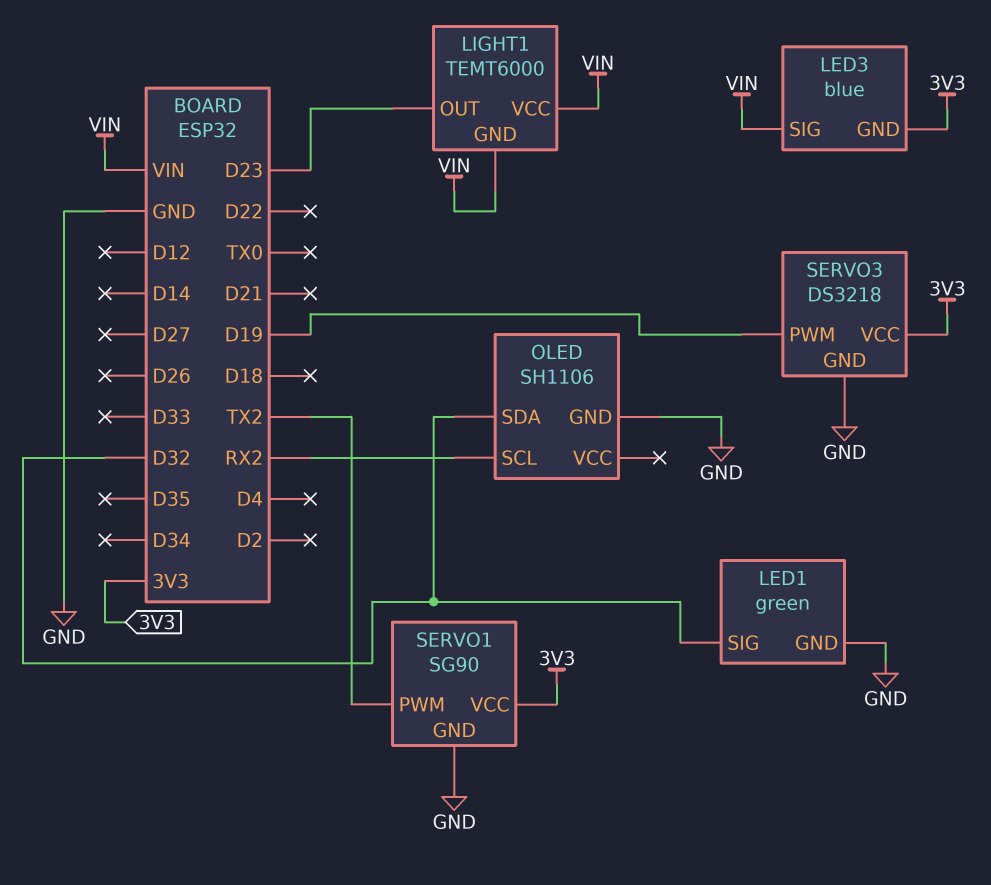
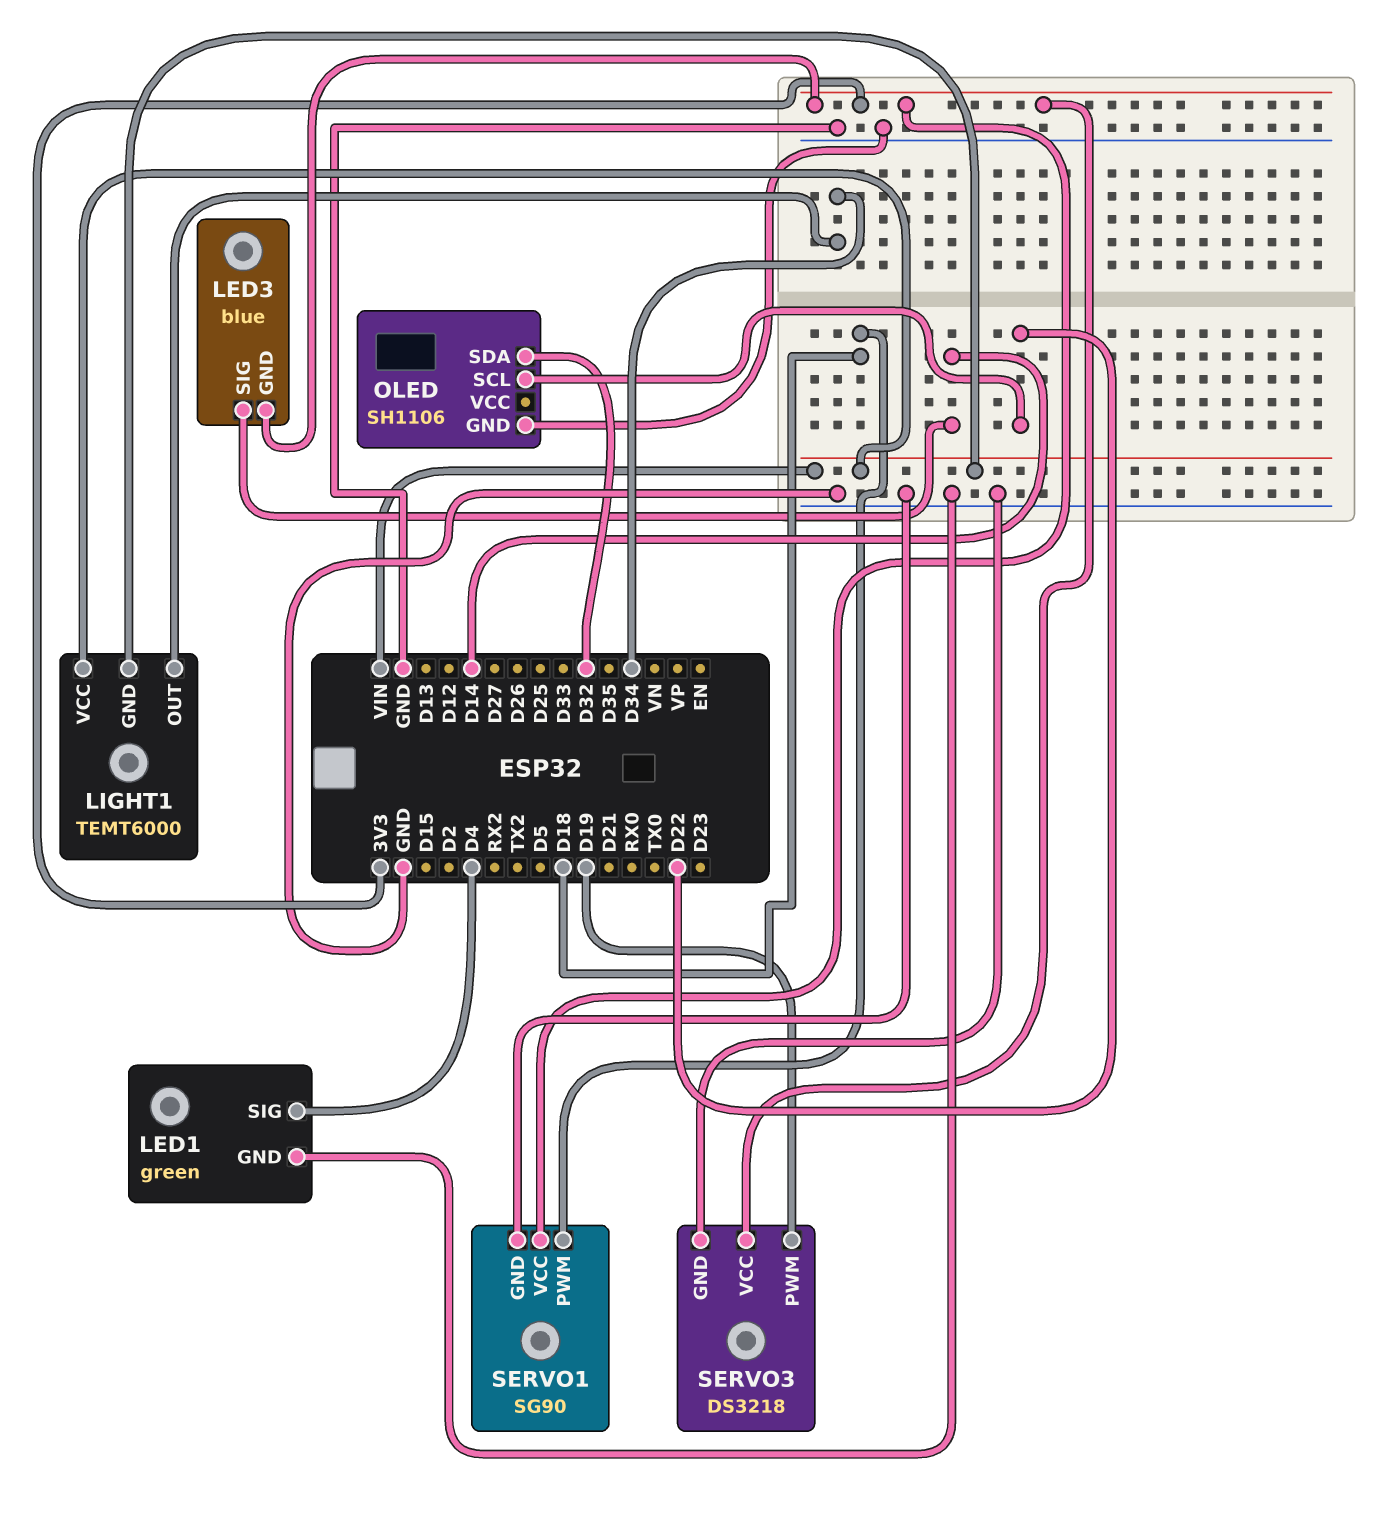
LED1 pin SIG: D32 -> D4
LED3 pin SIG: VIN -> D14
LIGHT1 pin OUT: D23 -> D34
OLED pin SCL: RX2 -> D22
SERVO1 pin PWM: TX2 -> D18

